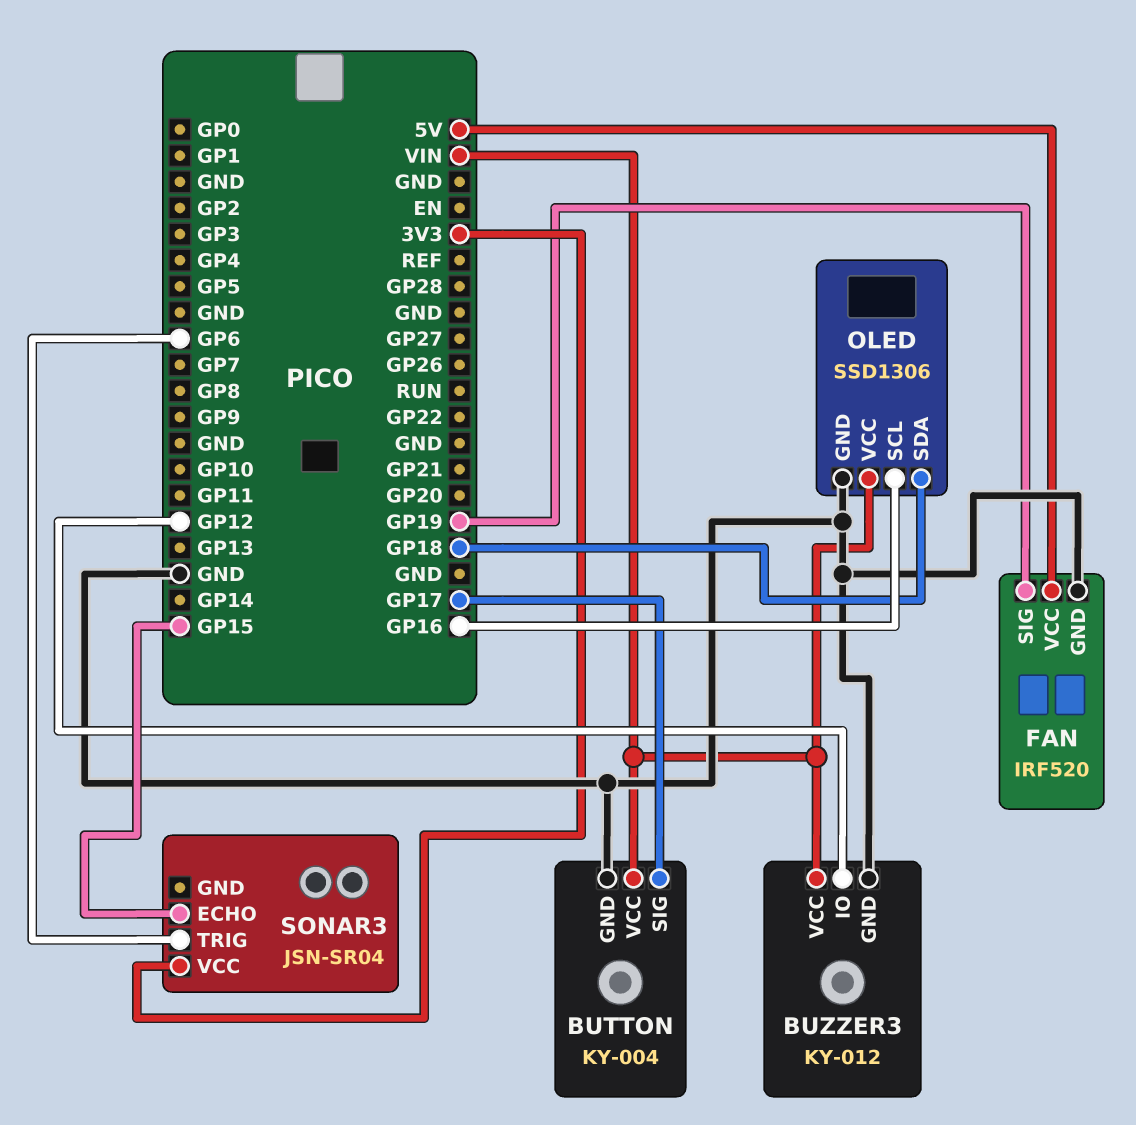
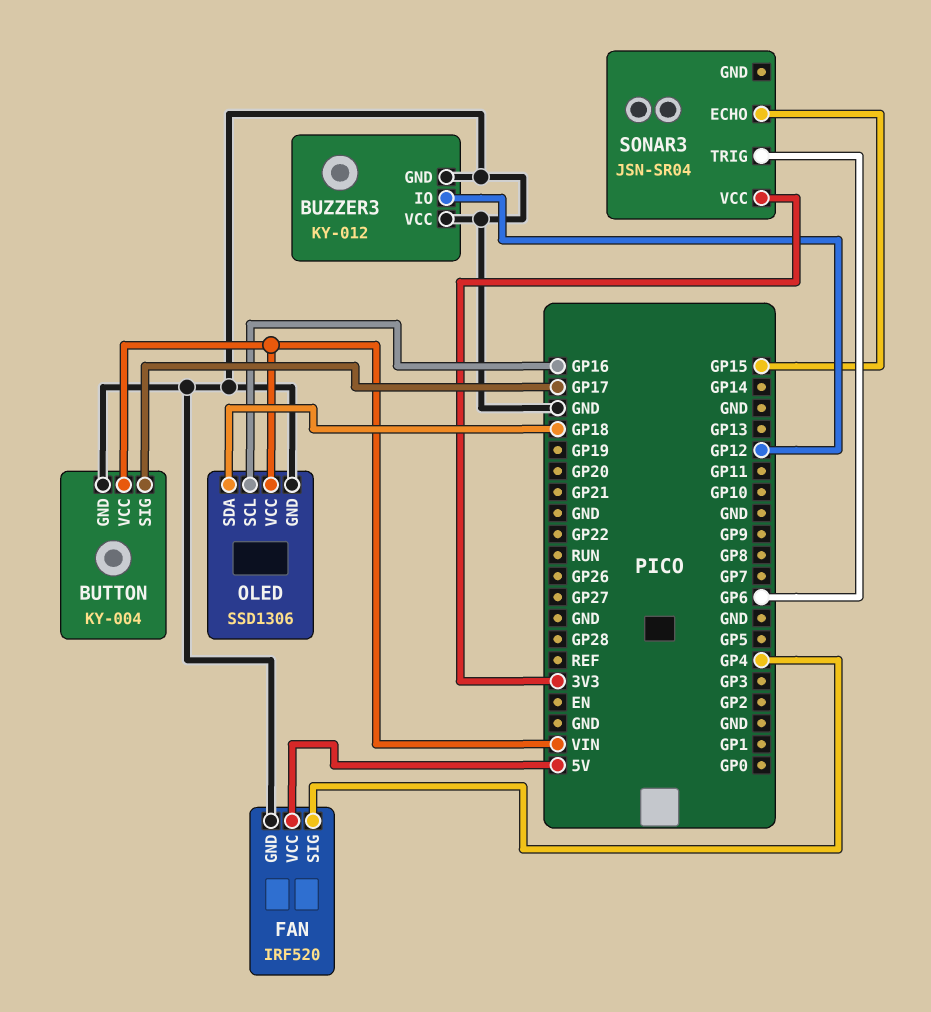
BUZZER3 pin VCC: VIN -> GND
FAN pin SIG: GP19 -> GP4

